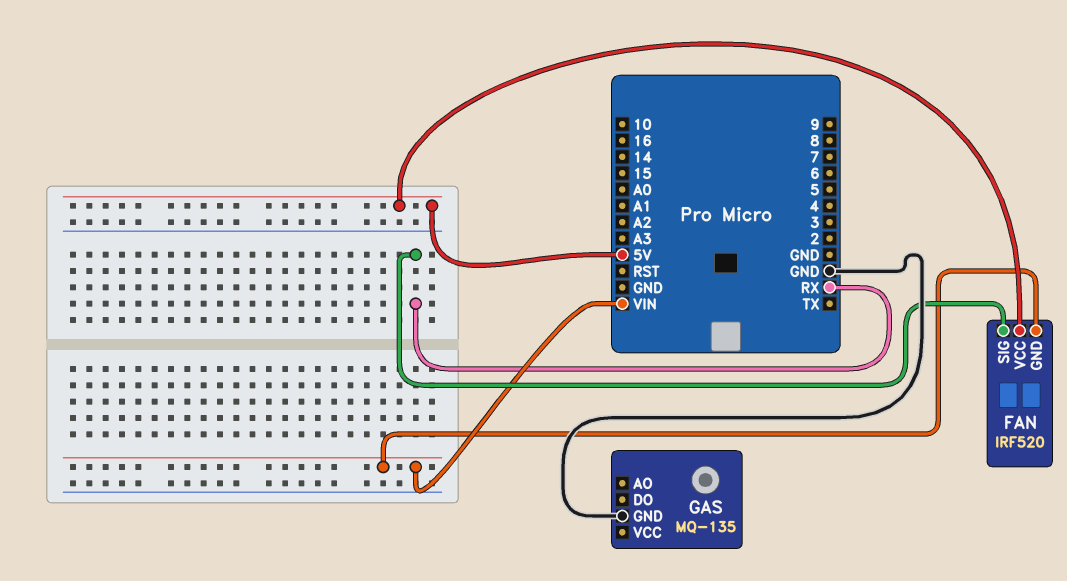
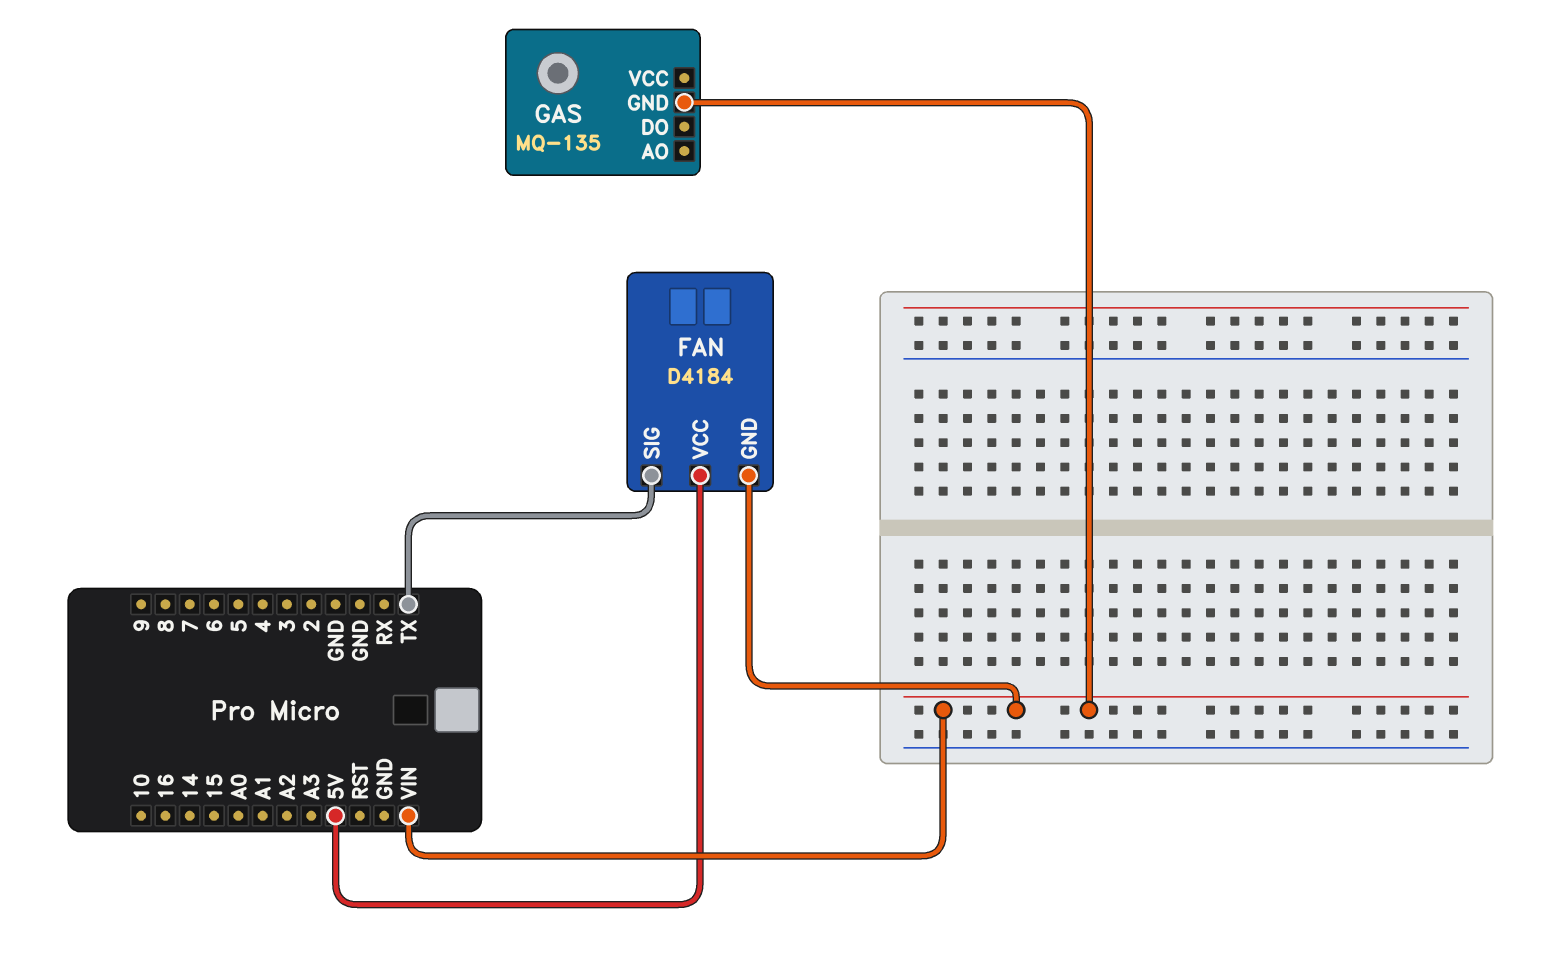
FAN: IRF520 -> D4184
FAN pin SIG: RX -> TX
GAS pin GND: GND -> VIN

